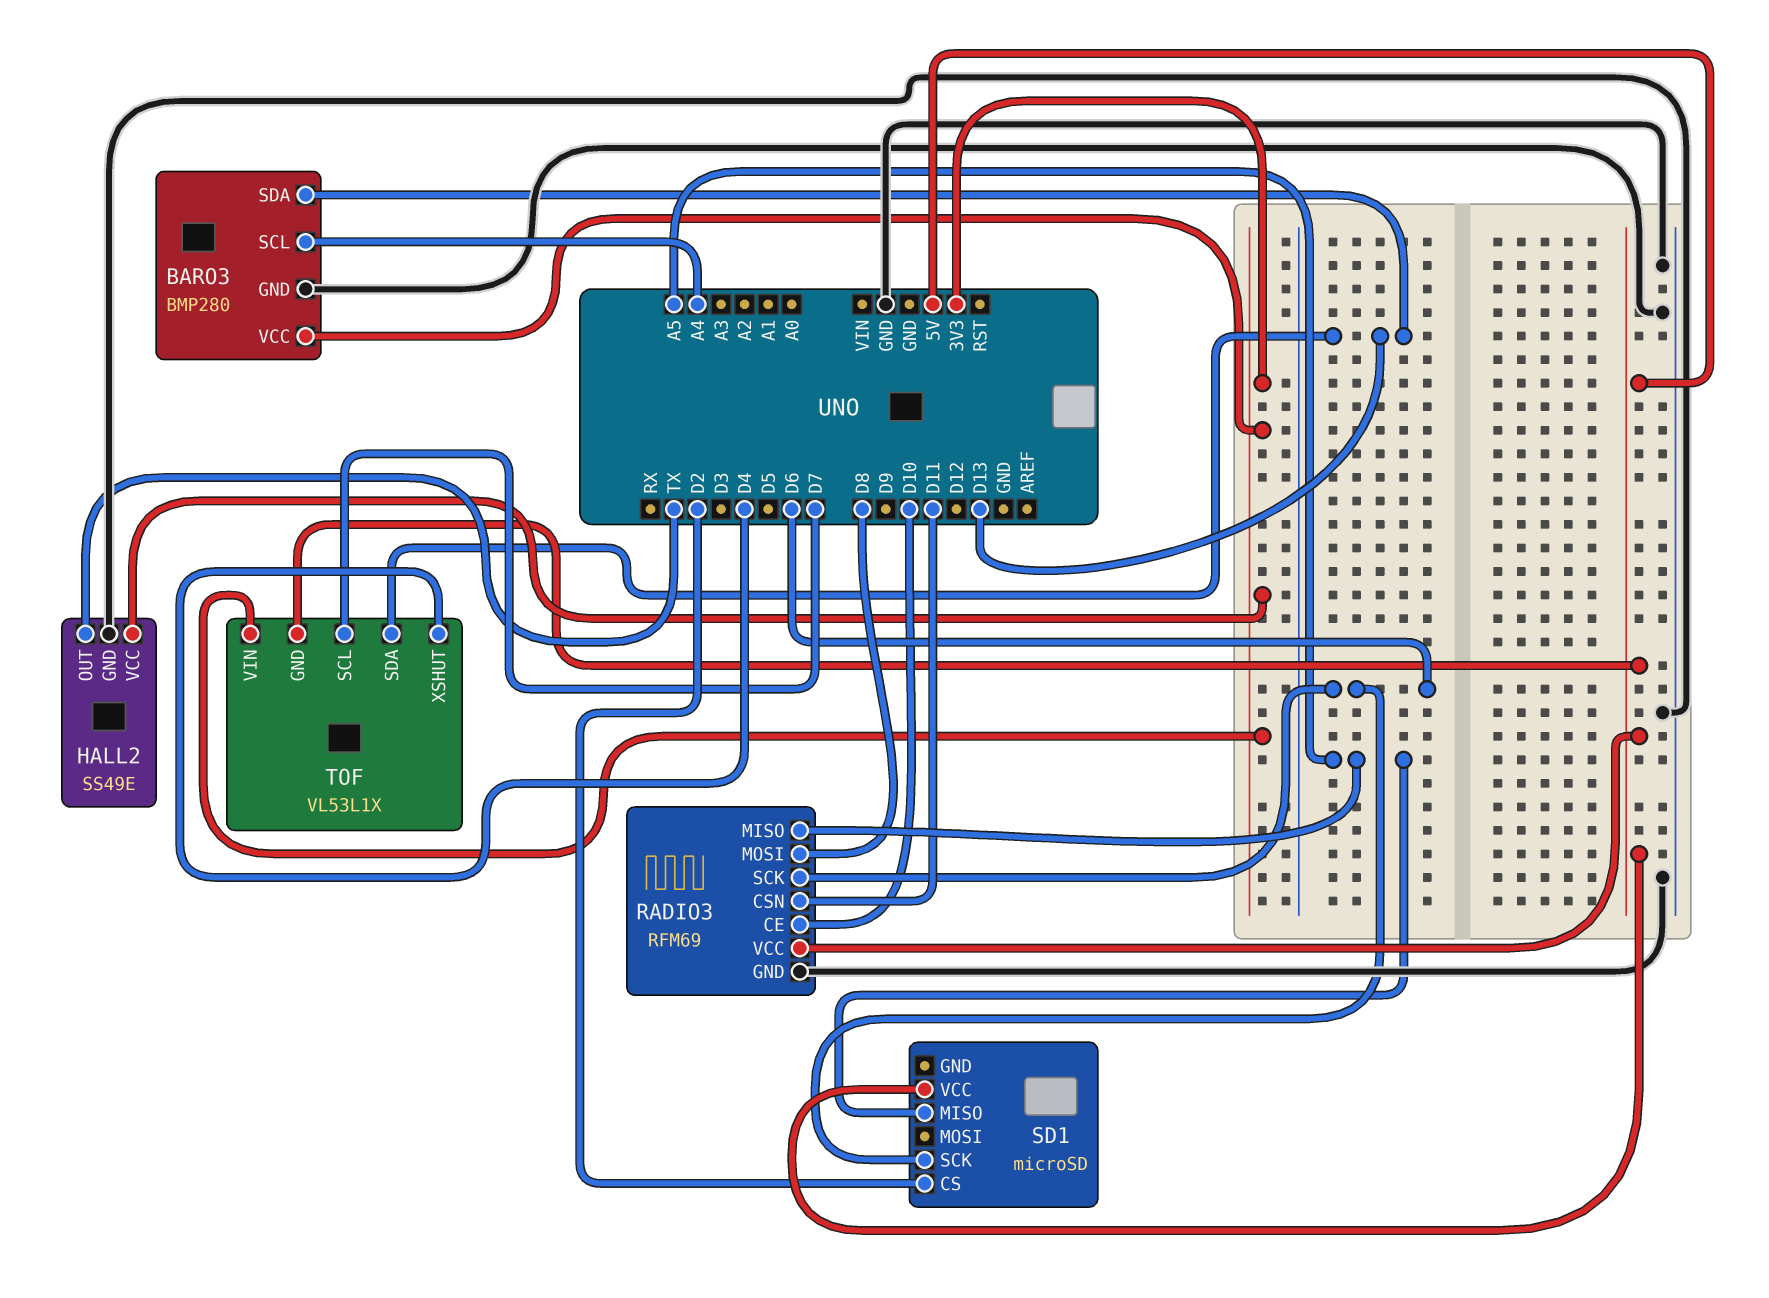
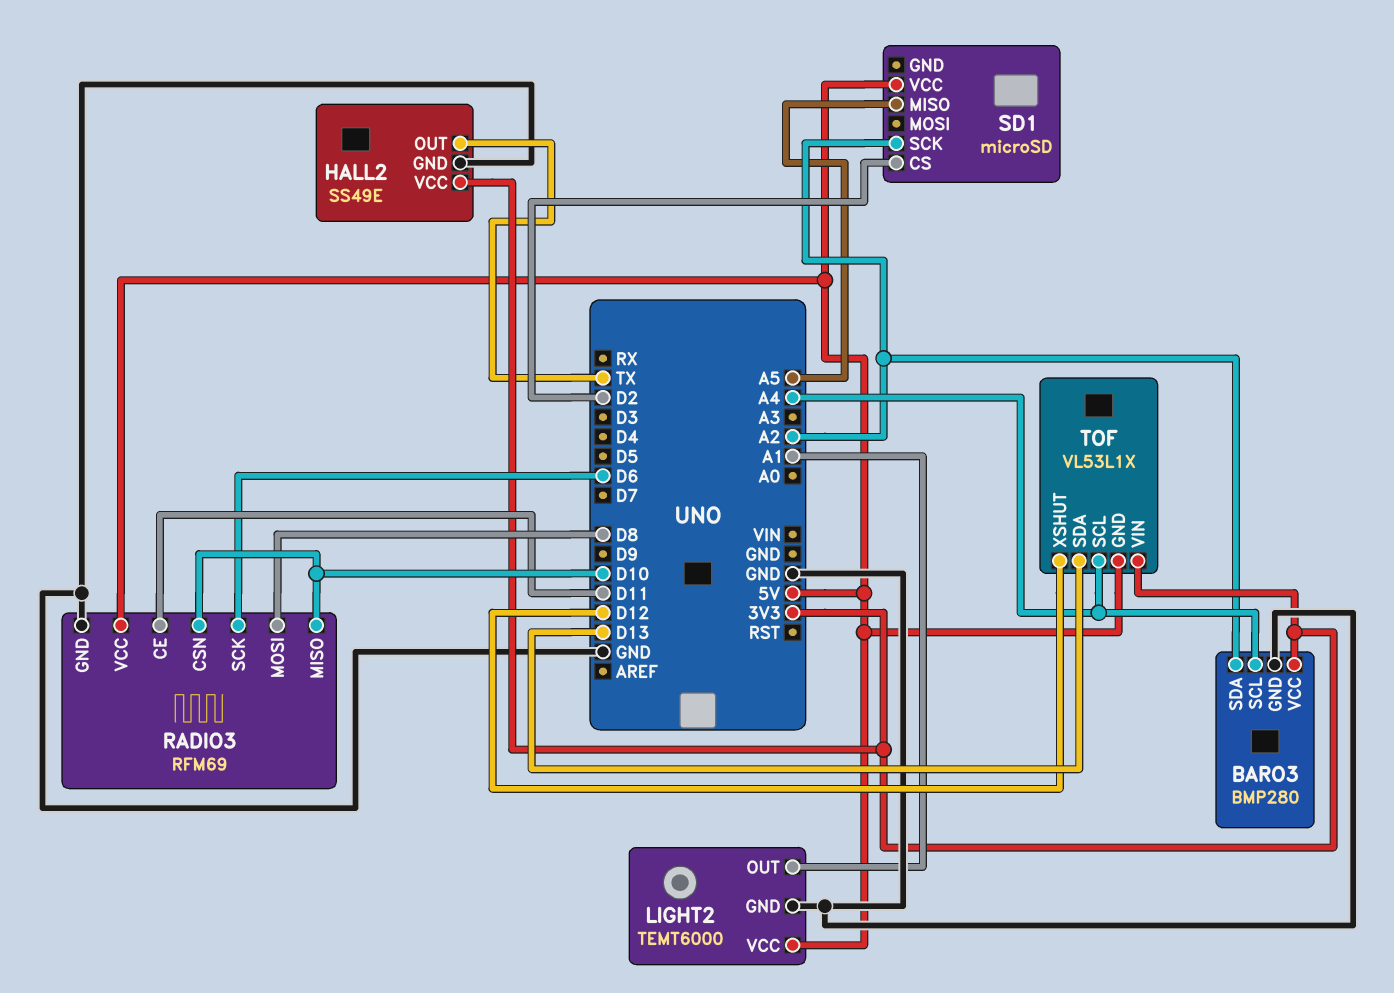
BARO3 pin SDA: D13 -> A2
LIGHT2: none -> TEMT6000
LIGHT2 pin GND: none -> GND
LIGHT2 pin OUT: none -> A1
LIGHT2 pin VCC: none -> 5V
RADIO3 pin CE: D10 -> D11
RADIO3 pin CSN: D11 -> D10
RADIO3 pin MISO: A5 -> D10
SD1 pin SCK: D6 -> A2
TOF pin SCL: D7 -> A4
TOF pin XSHUT: D4 -> D12

